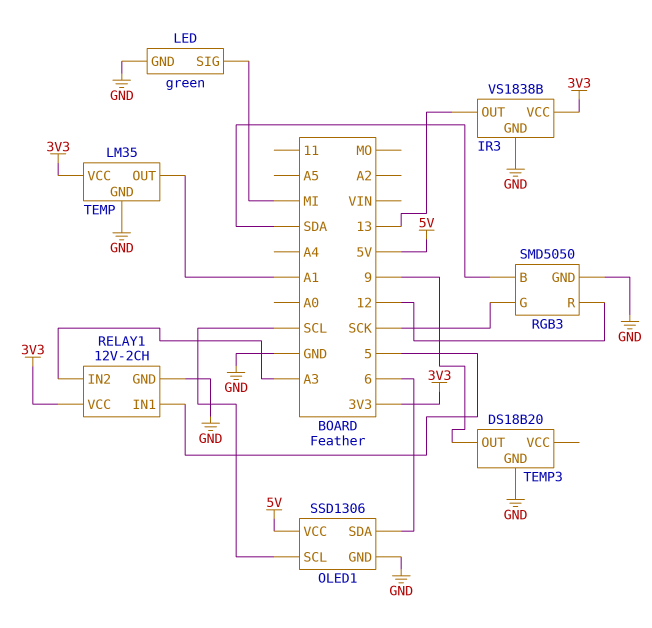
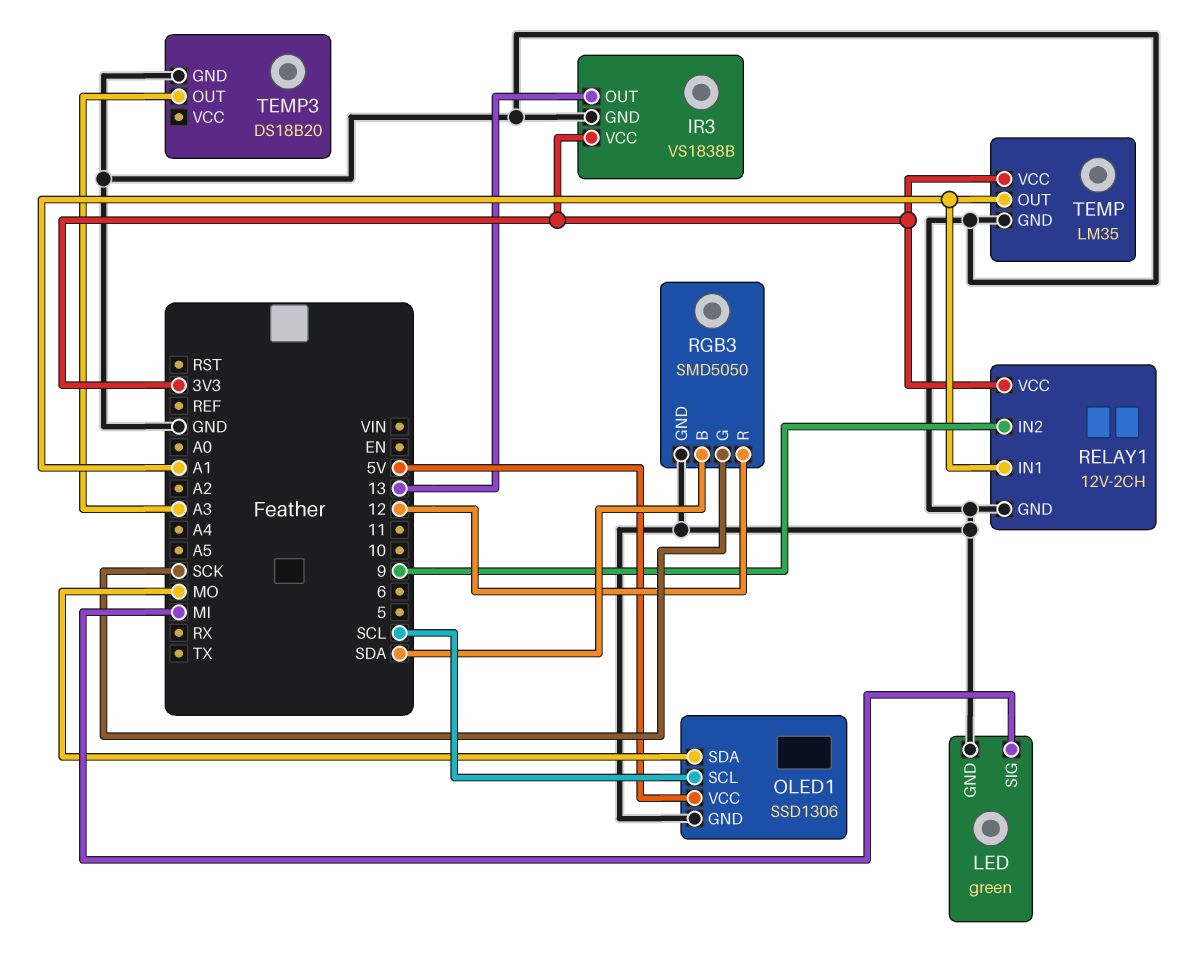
OLED1 pin SDA: 6 -> MO
RELAY1 pin IN1: 5 -> A1
RELAY1 pin IN2: A3 -> 9
TEMP3 pin OUT: 9 -> A3

